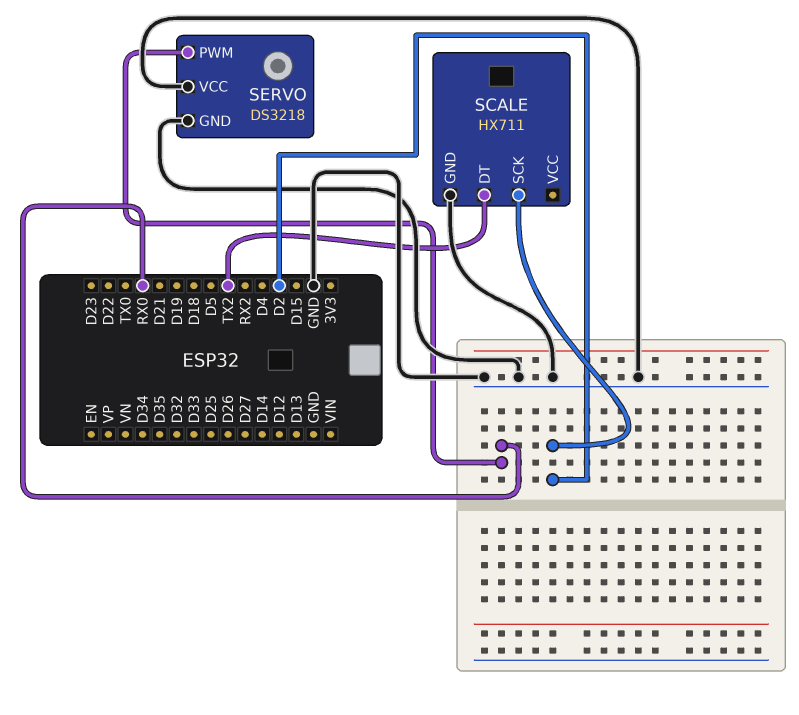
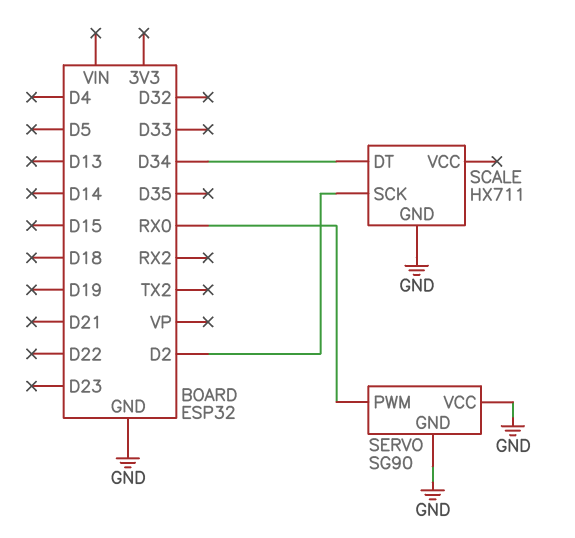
SCALE pin DT: TX2 -> D34
SERVO: DS3218 -> SG90

